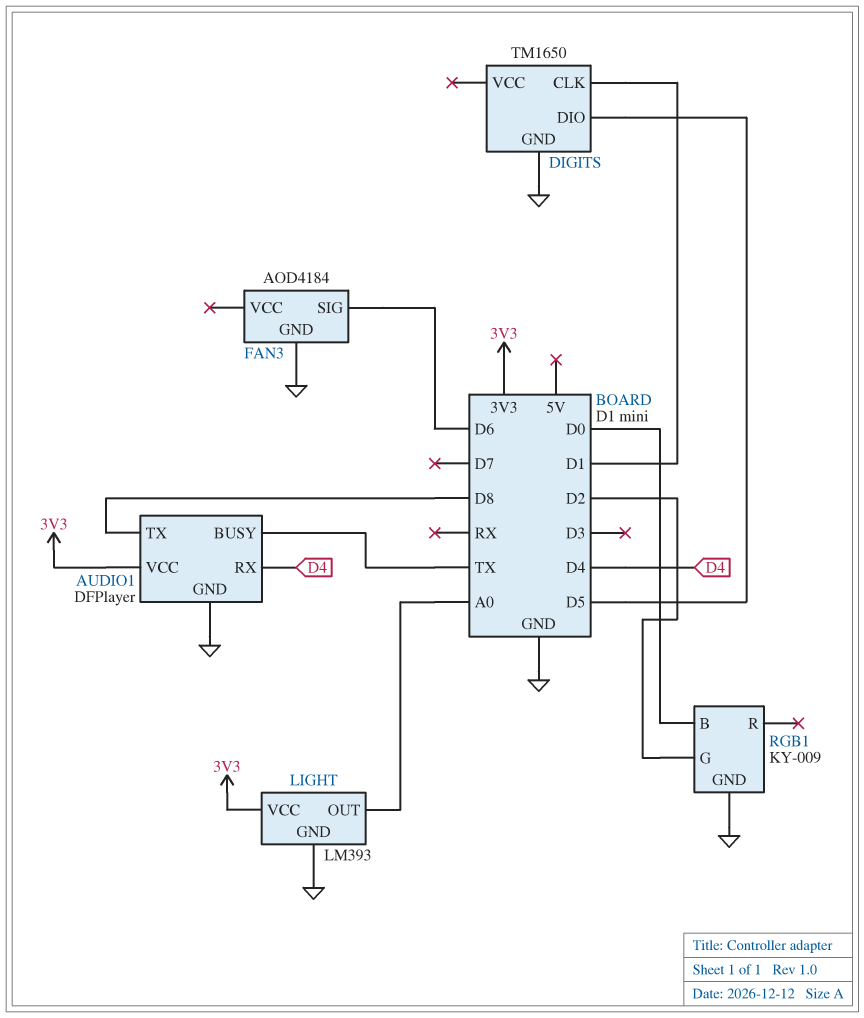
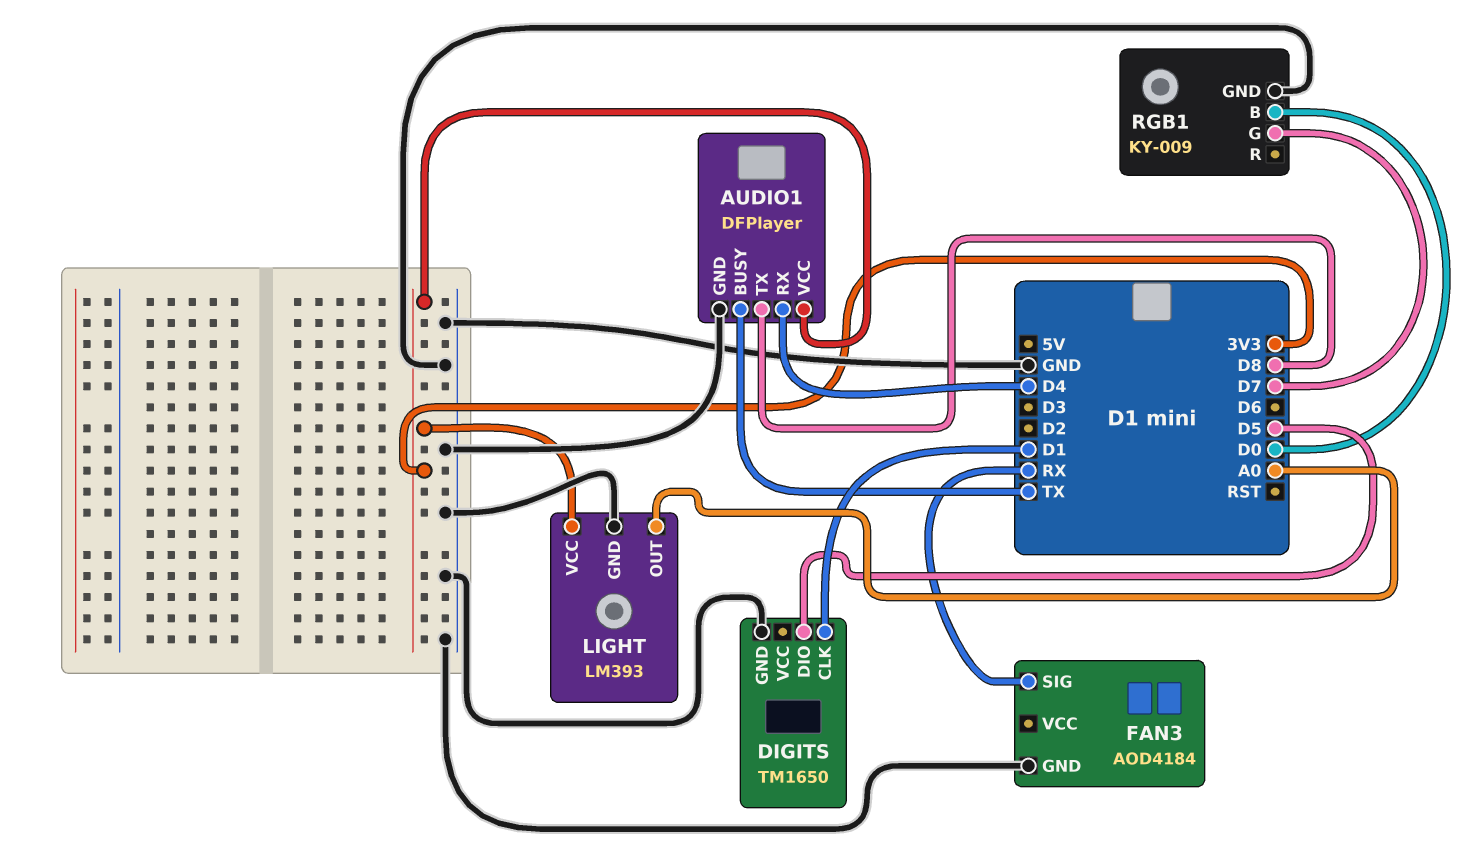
FAN3 pin SIG: D6 -> RX
RGB1 pin G: D2 -> D7

